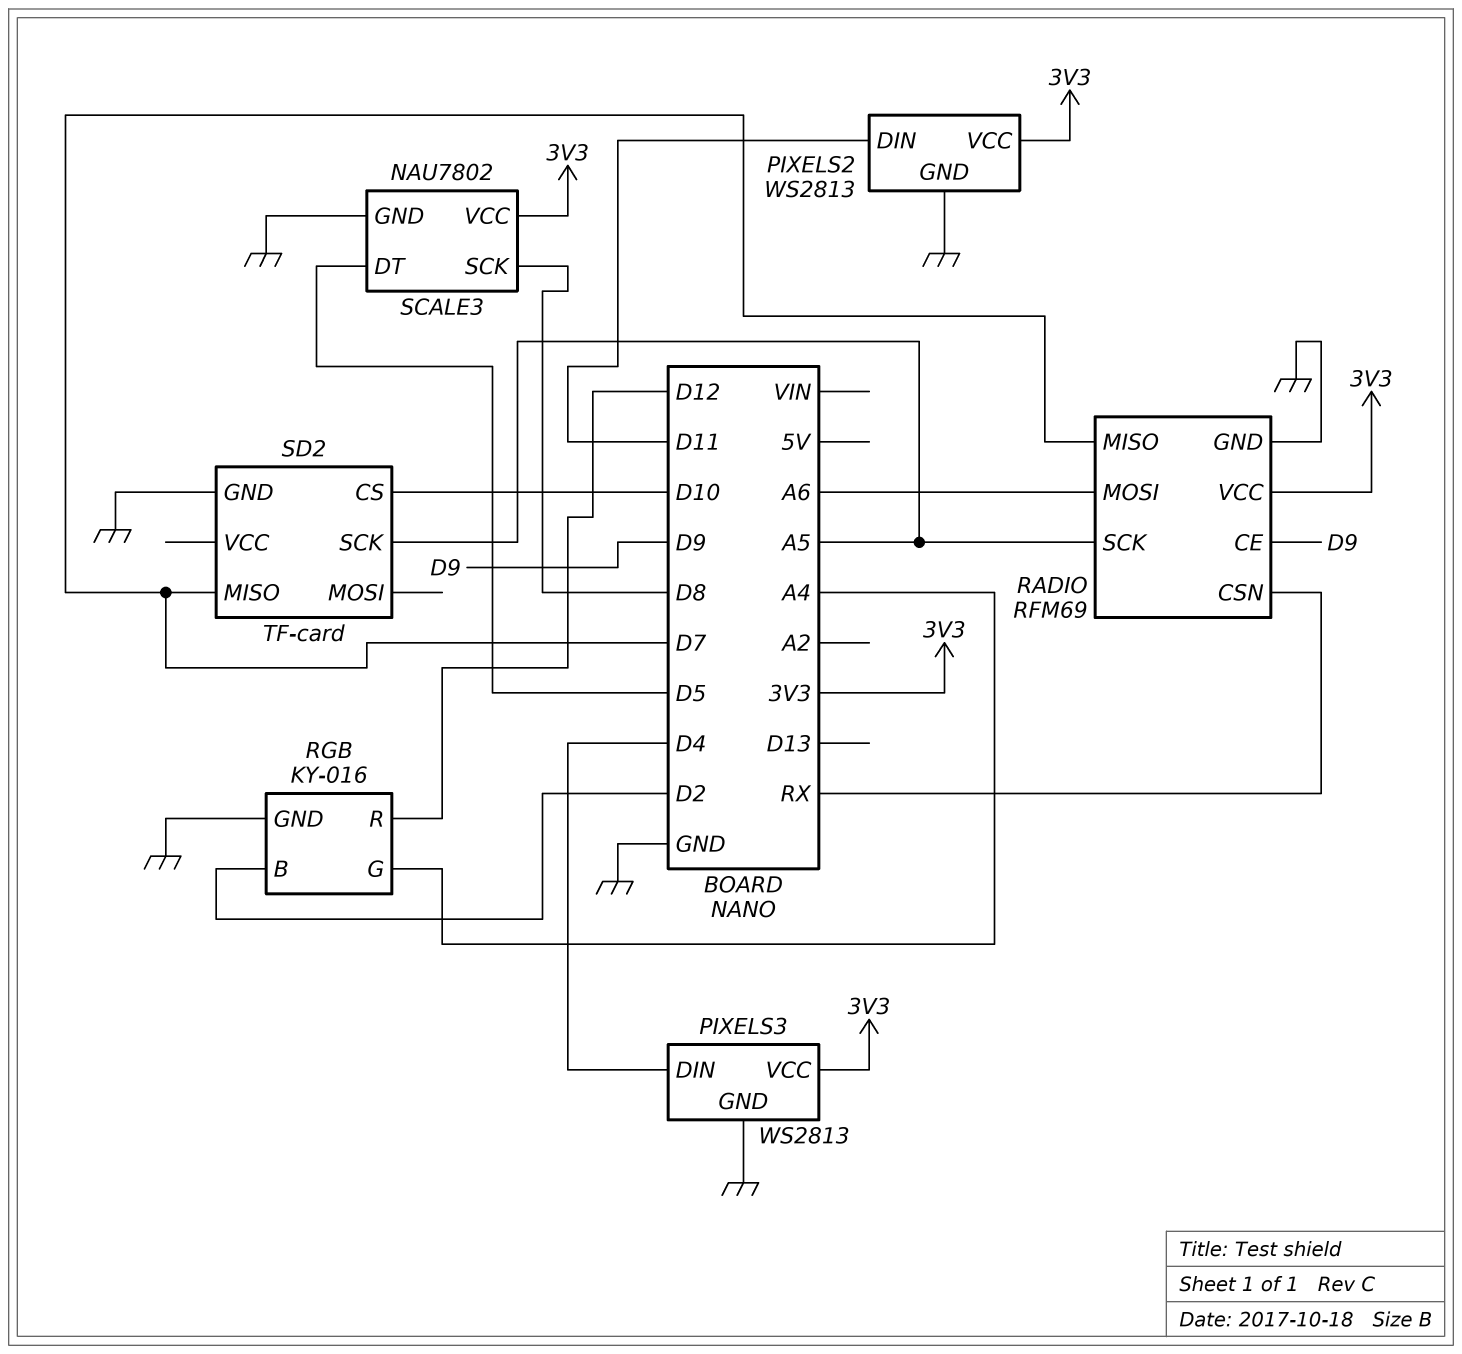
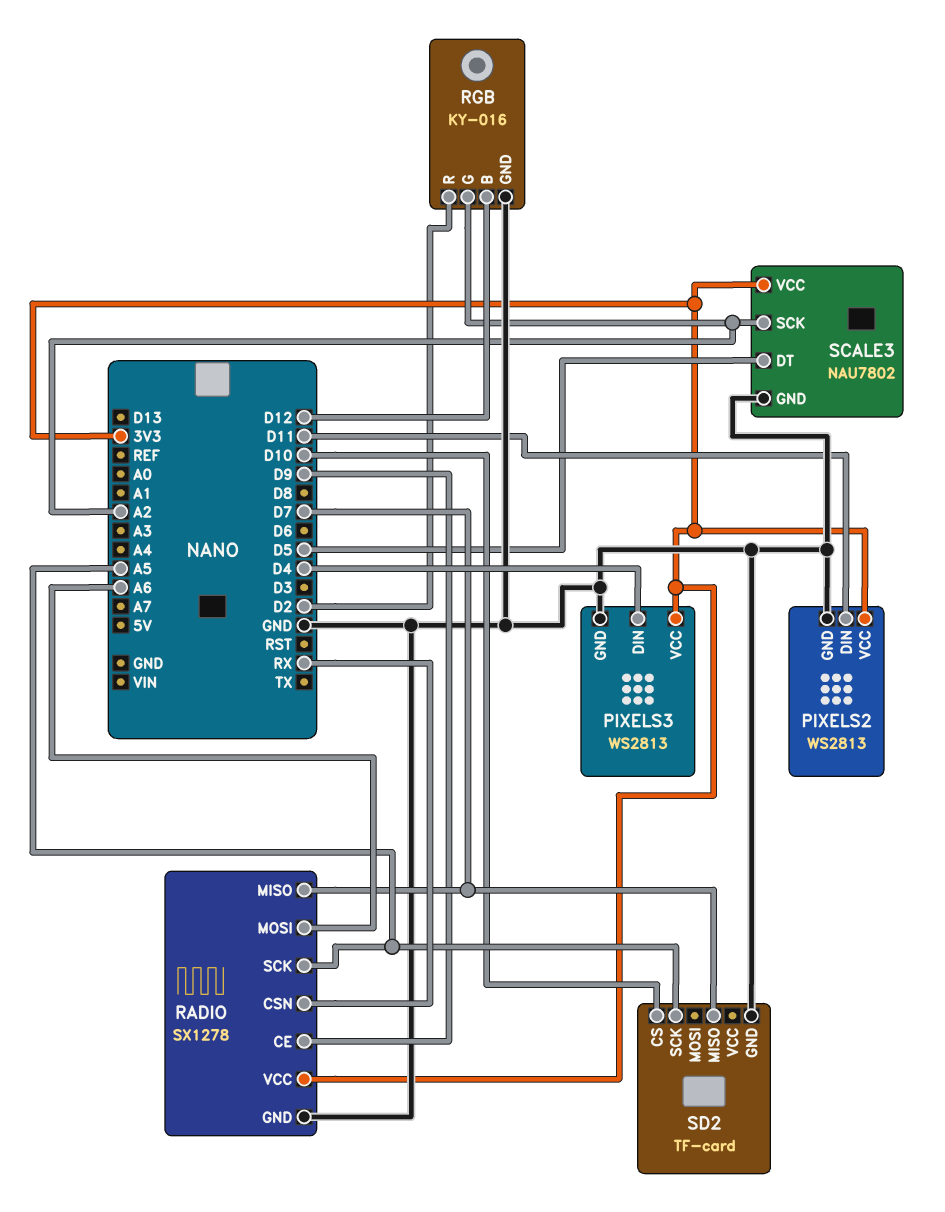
RADIO: RFM69 -> SX1278
RGB pin B: D2 -> D12
RGB pin G: A4 -> A2
RGB pin R: D12 -> D2
SCALE3 pin SCK: D8 -> A2

